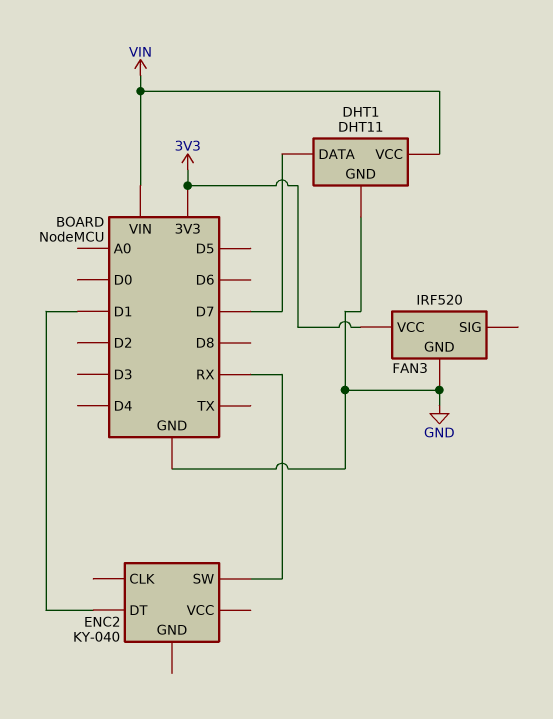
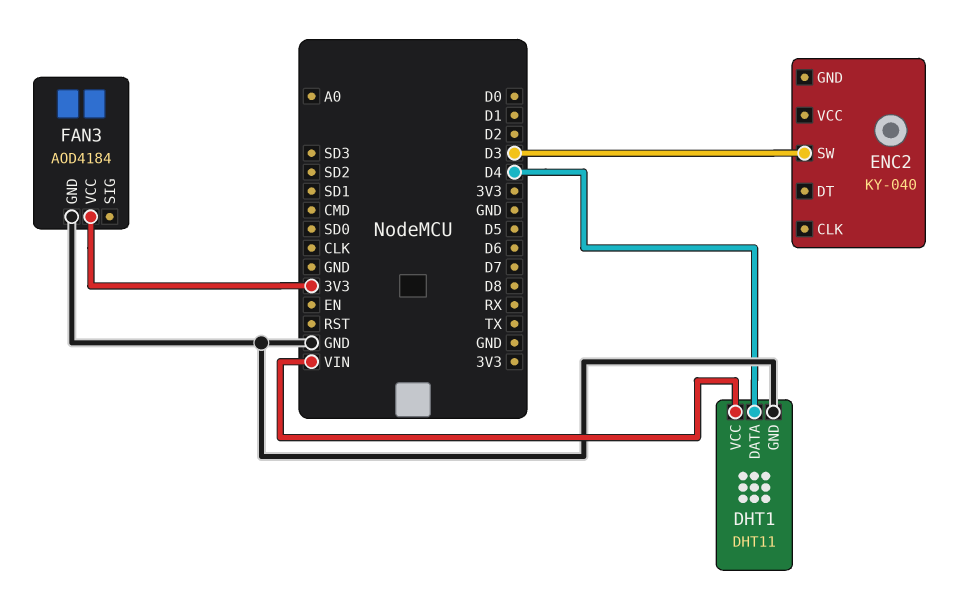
DHT1 pin DATA: D7 -> D4
ENC2 pin DT: D1 -> none
ENC2 pin SW: RX -> D3
FAN3: IRF520 -> AOD4184

